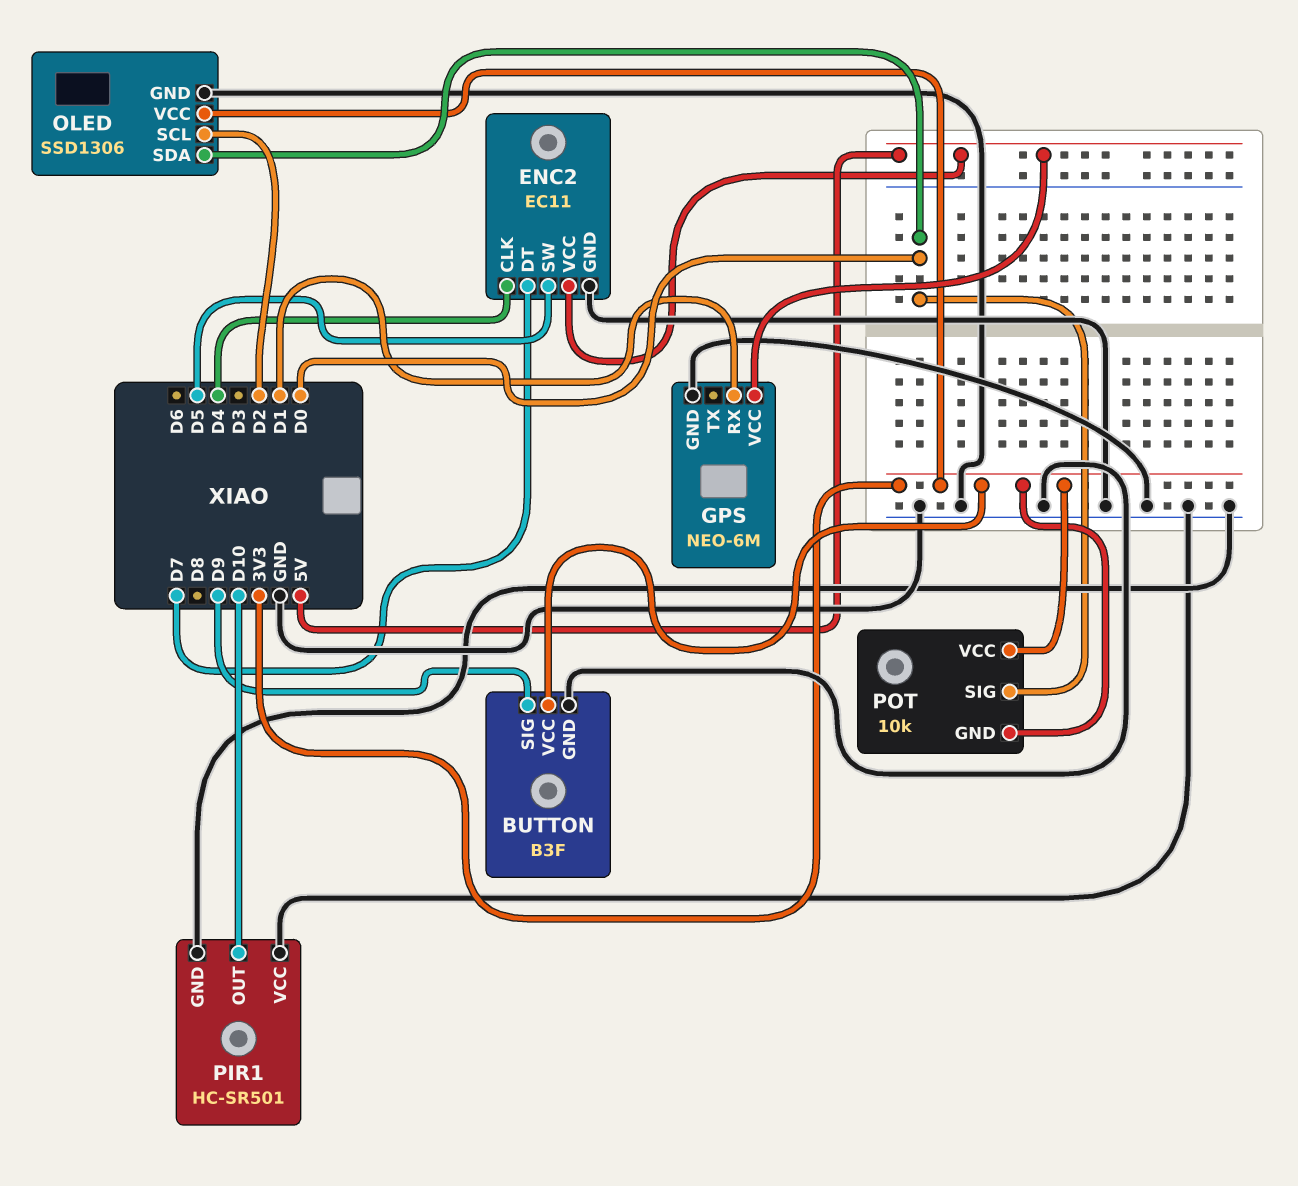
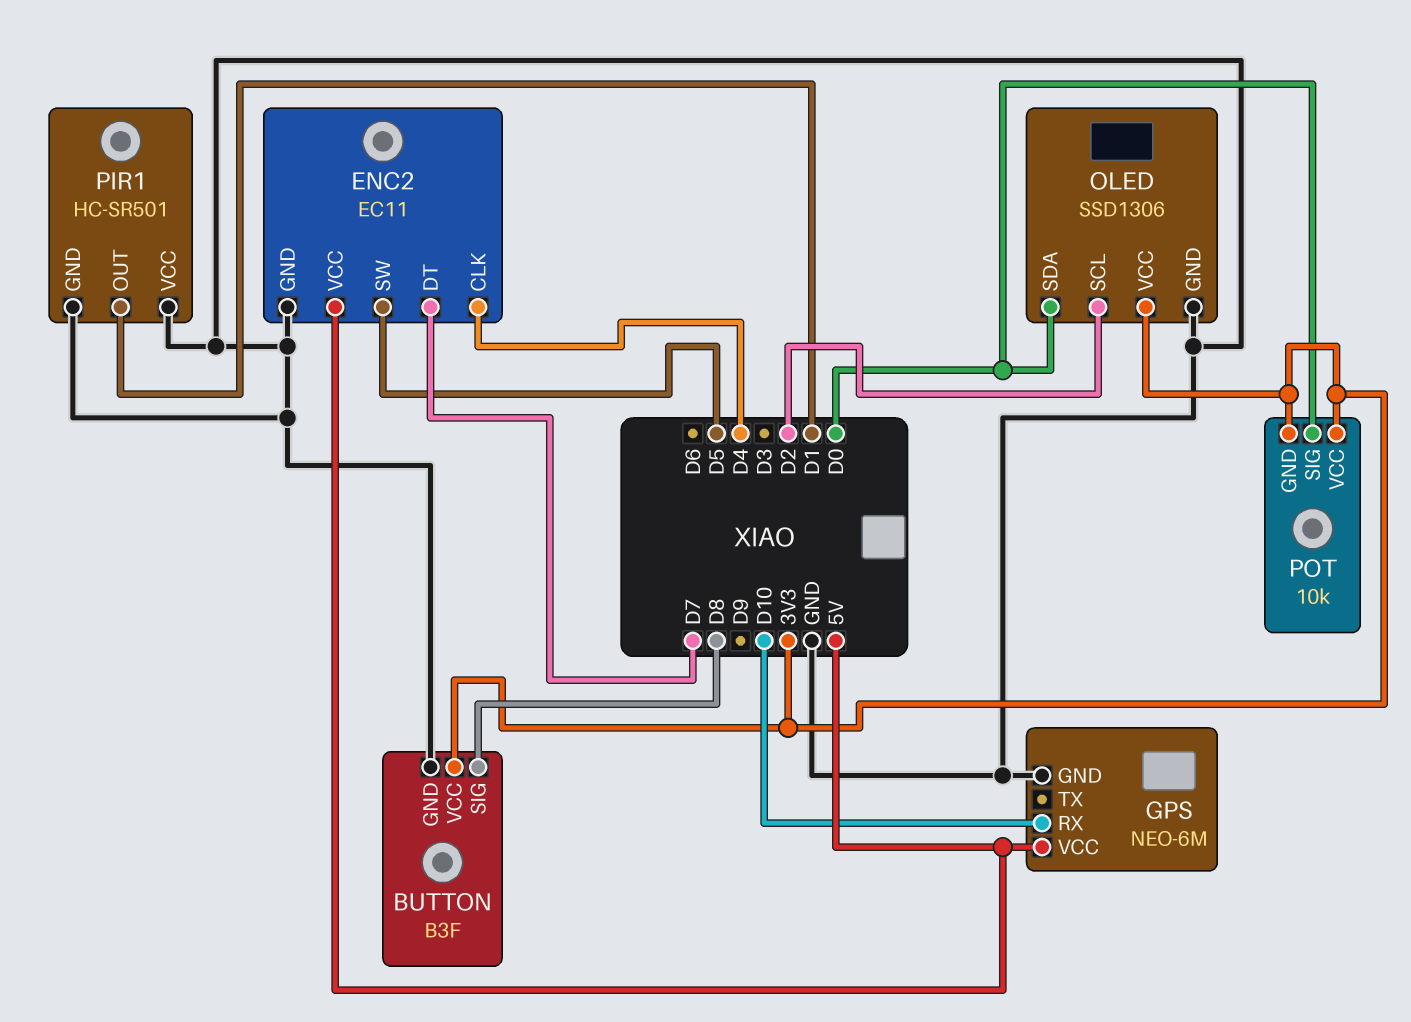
BUTTON pin SIG: D9 -> D8
GPS pin RX: D1 -> D10
PIR1 pin OUT: D10 -> D1

